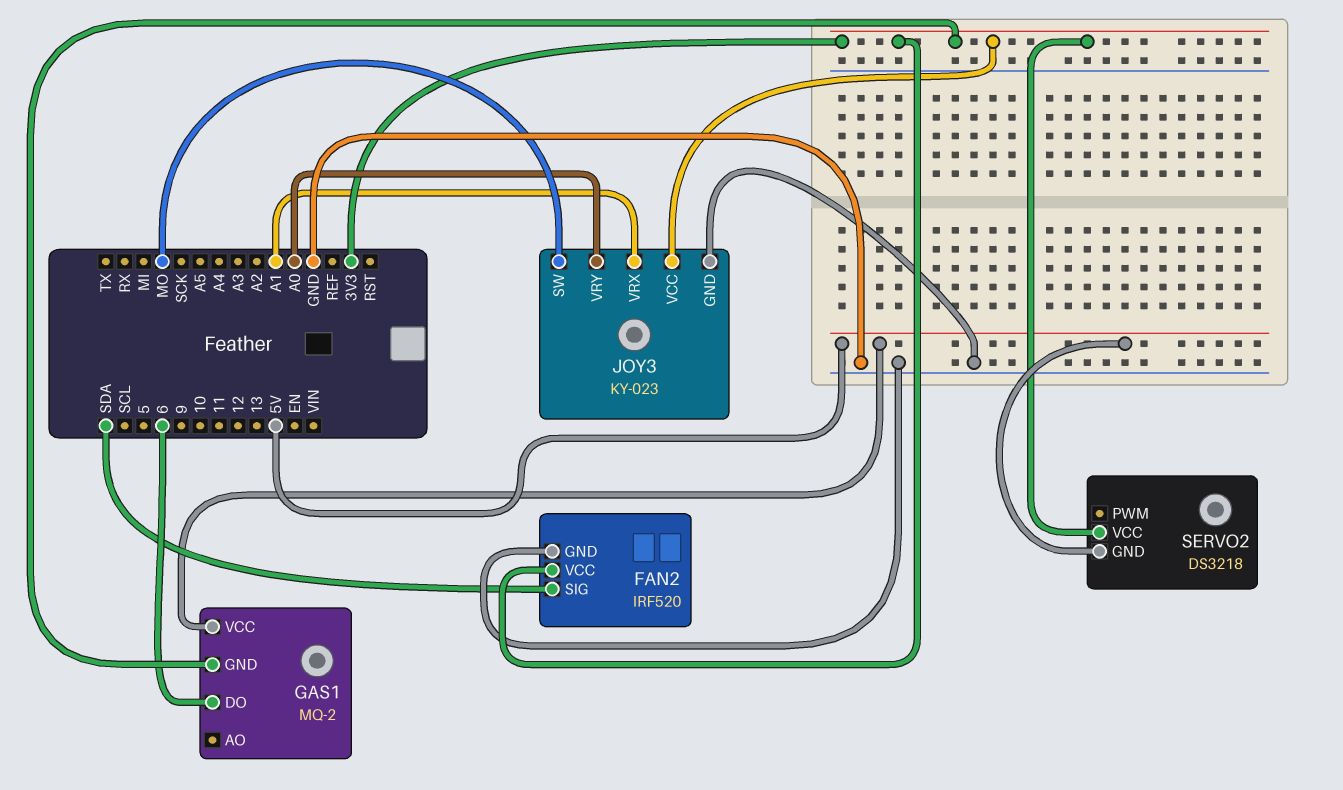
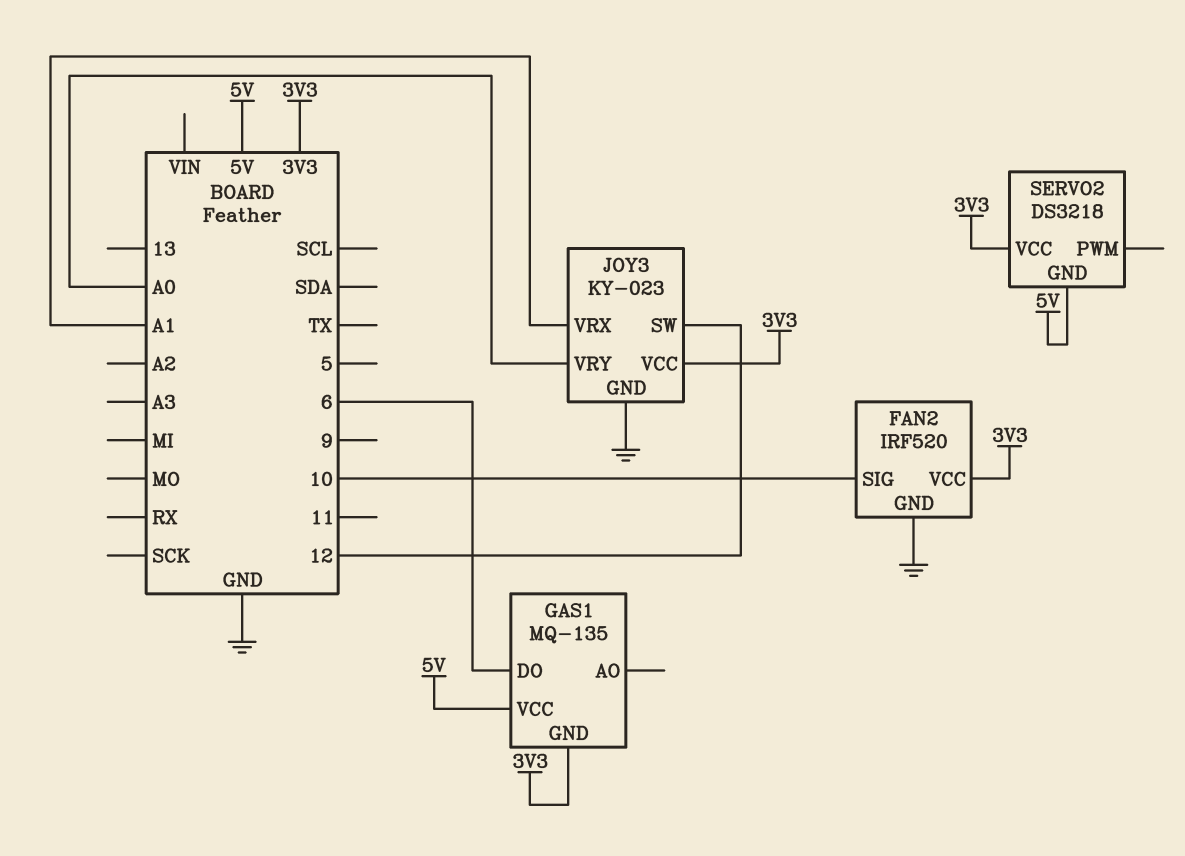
FAN2 pin SIG: SDA -> 10
GAS1: MQ-2 -> MQ-135
JOY3 pin SW: MO -> 12

